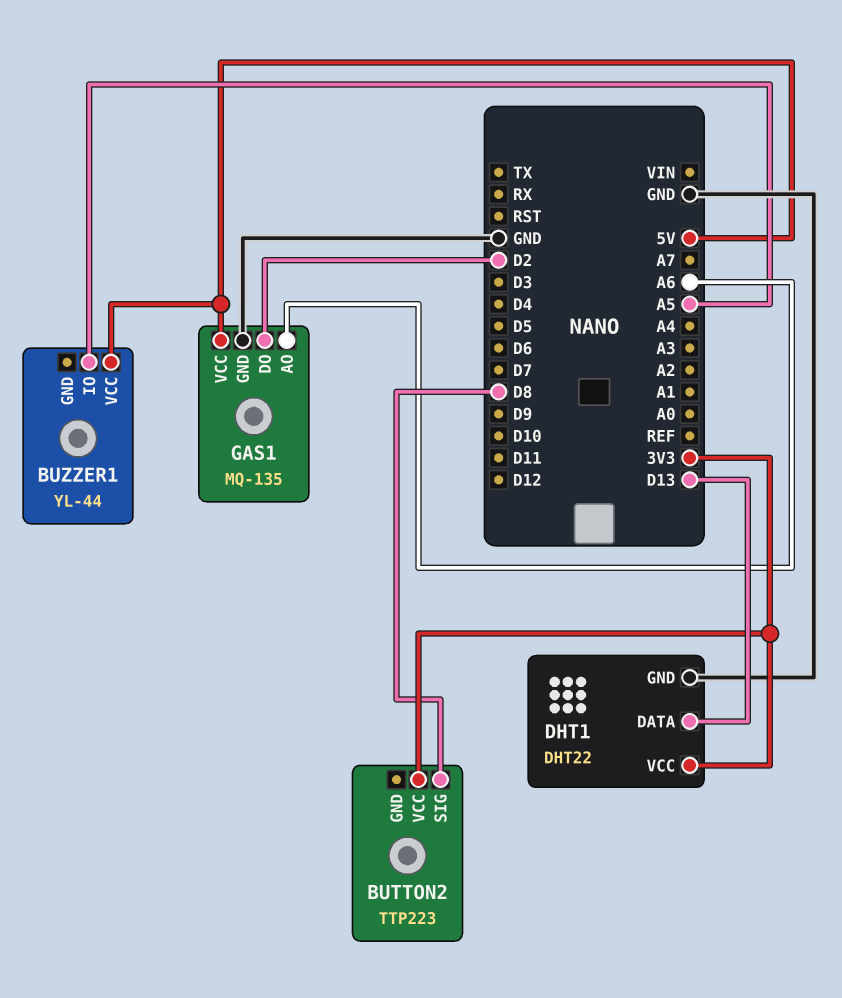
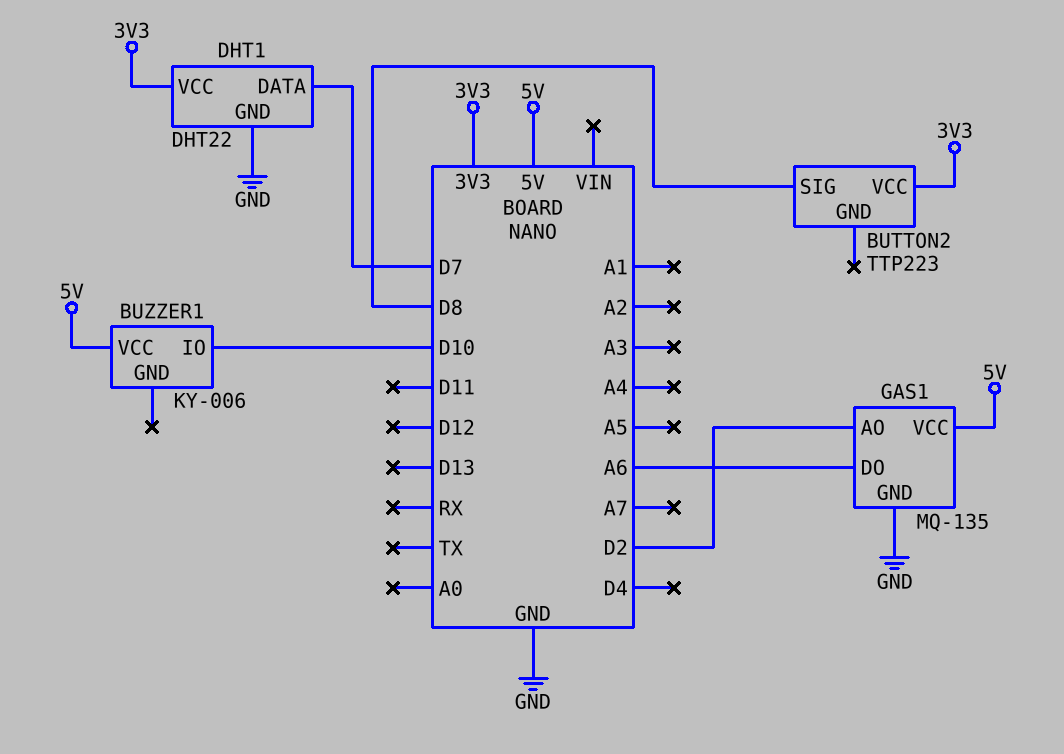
BUZZER1: YL-44 -> KY-006
BUZZER1 pin IO: A5 -> D10
DHT1 pin DATA: D13 -> D7
GAS1 pin AO: A6 -> D2
GAS1 pin DO: D2 -> A6

